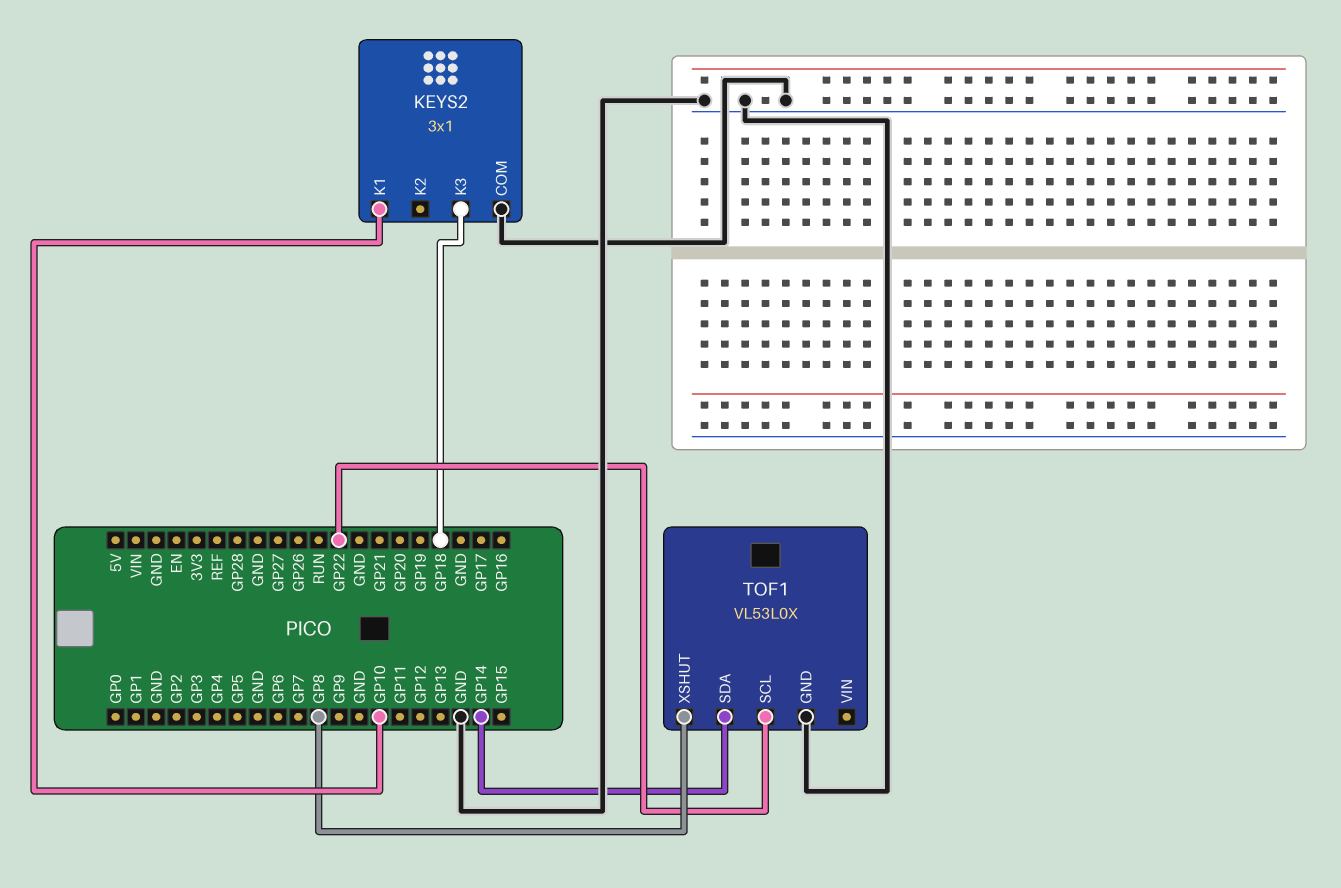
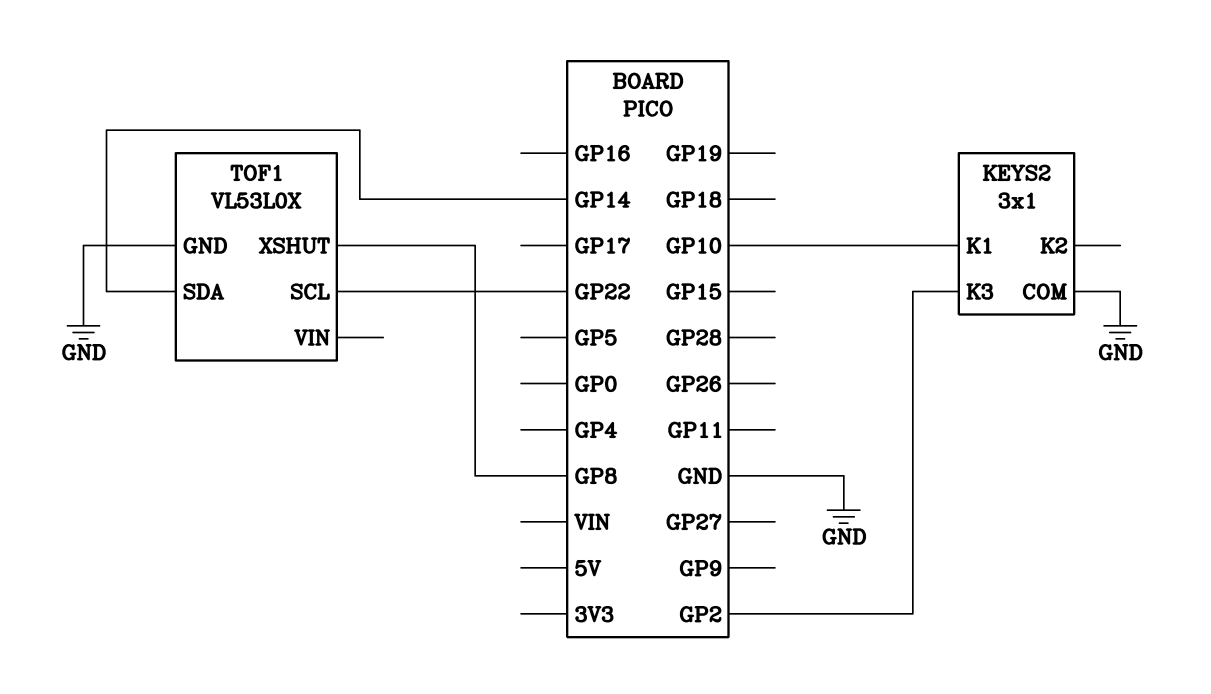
KEYS2 pin K3: GP18 -> GP2

